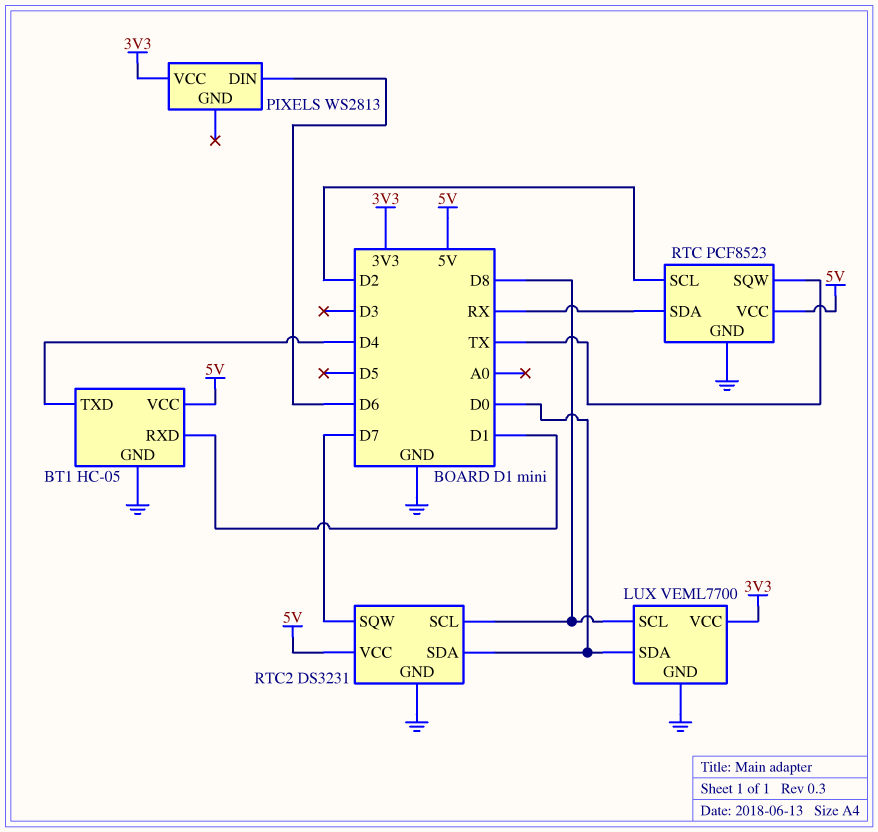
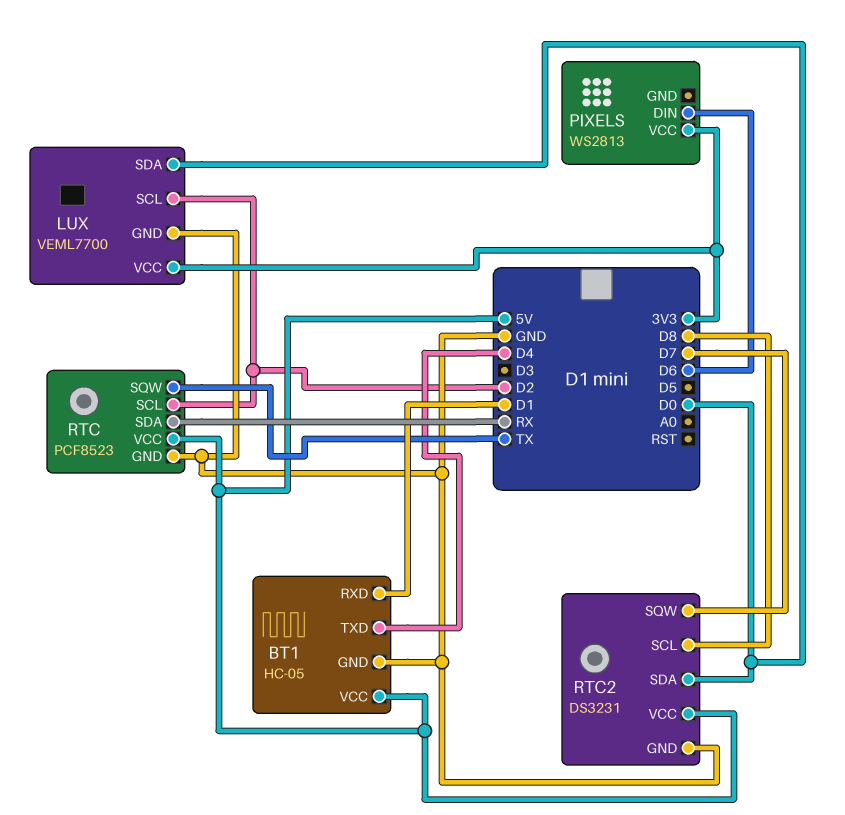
LUX pin SCL: D8 -> D2

